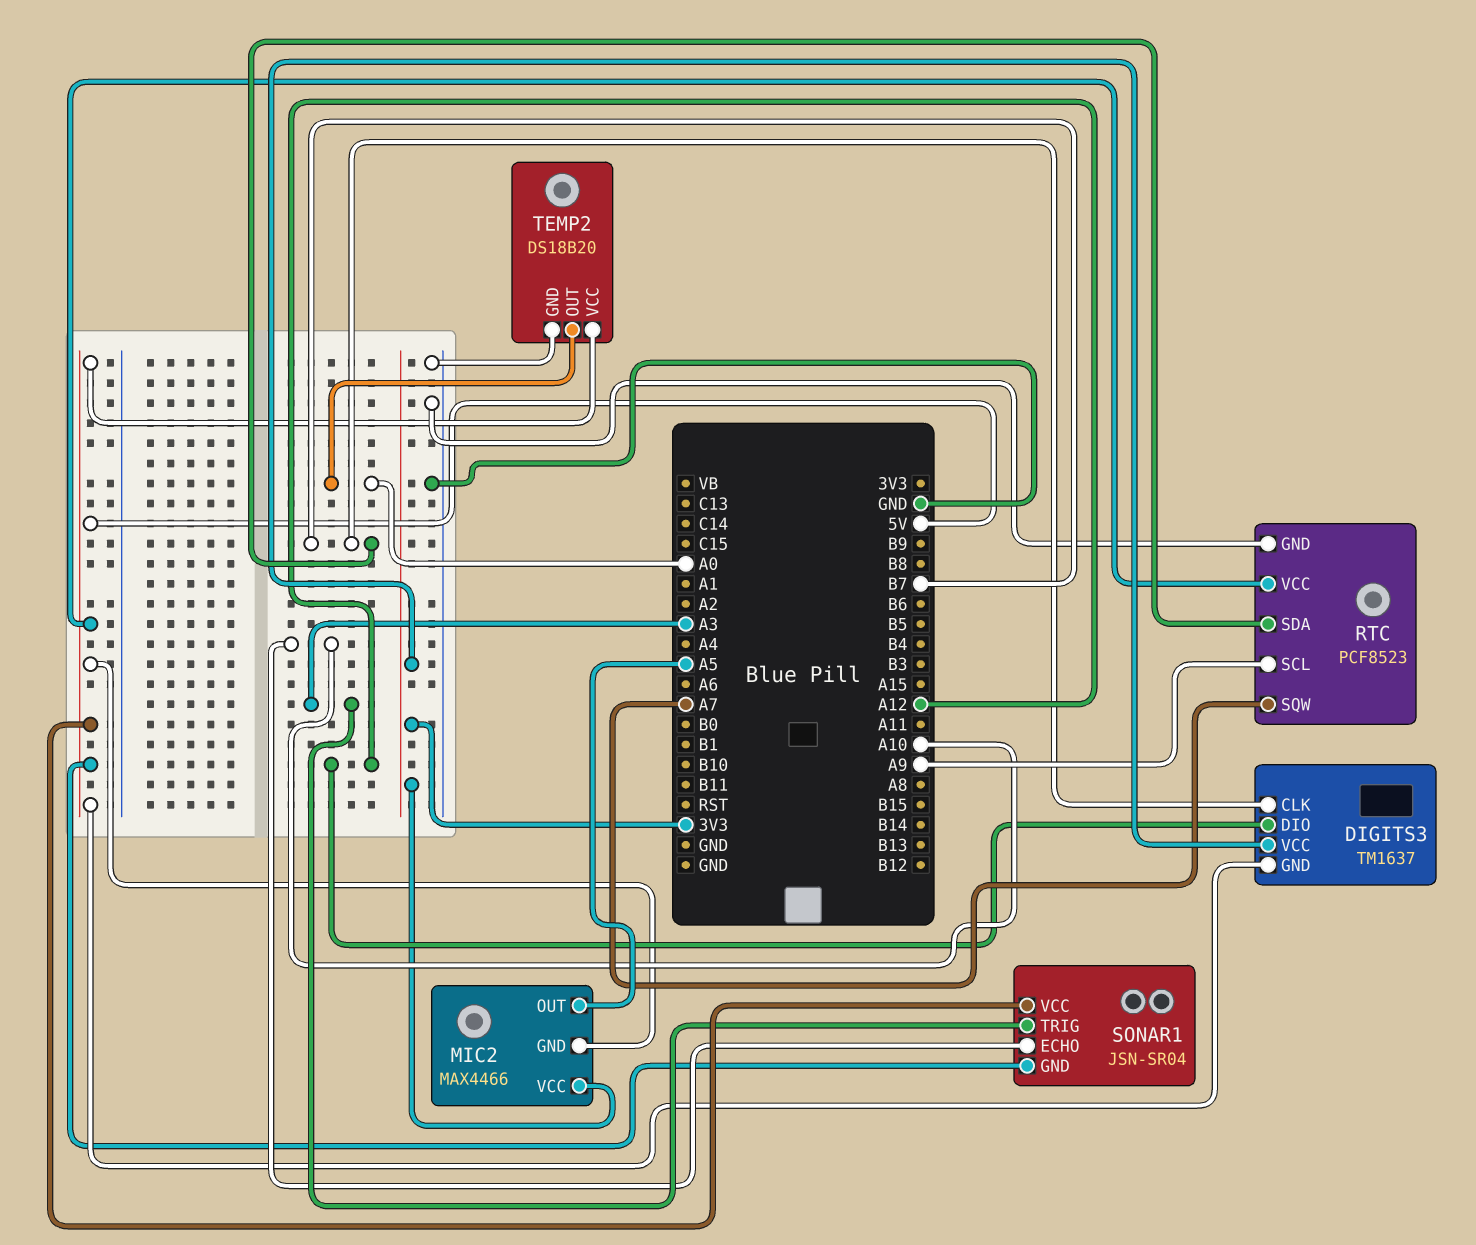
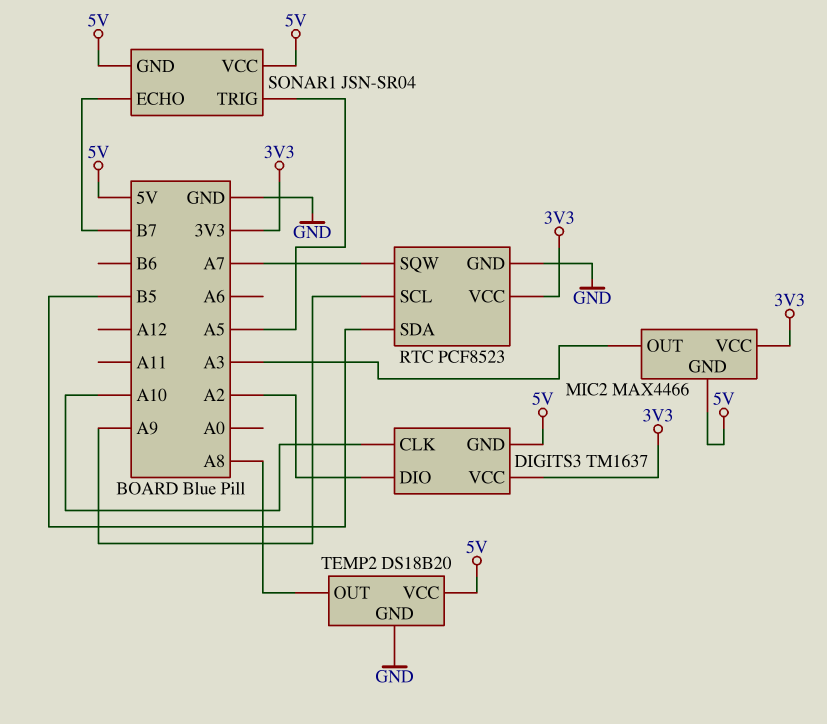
DIGITS3 pin CLK: B7 -> A10
DIGITS3 pin DIO: A12 -> A2
MIC2 pin OUT: A5 -> A3
RTC pin SDA: B7 -> B5
RTC pin VCC: 5V -> 3V3
SONAR1 pin ECHO: A10 -> B7
SONAR1 pin TRIG: A3 -> A5
TEMP2 pin OUT: A0 -> A8

